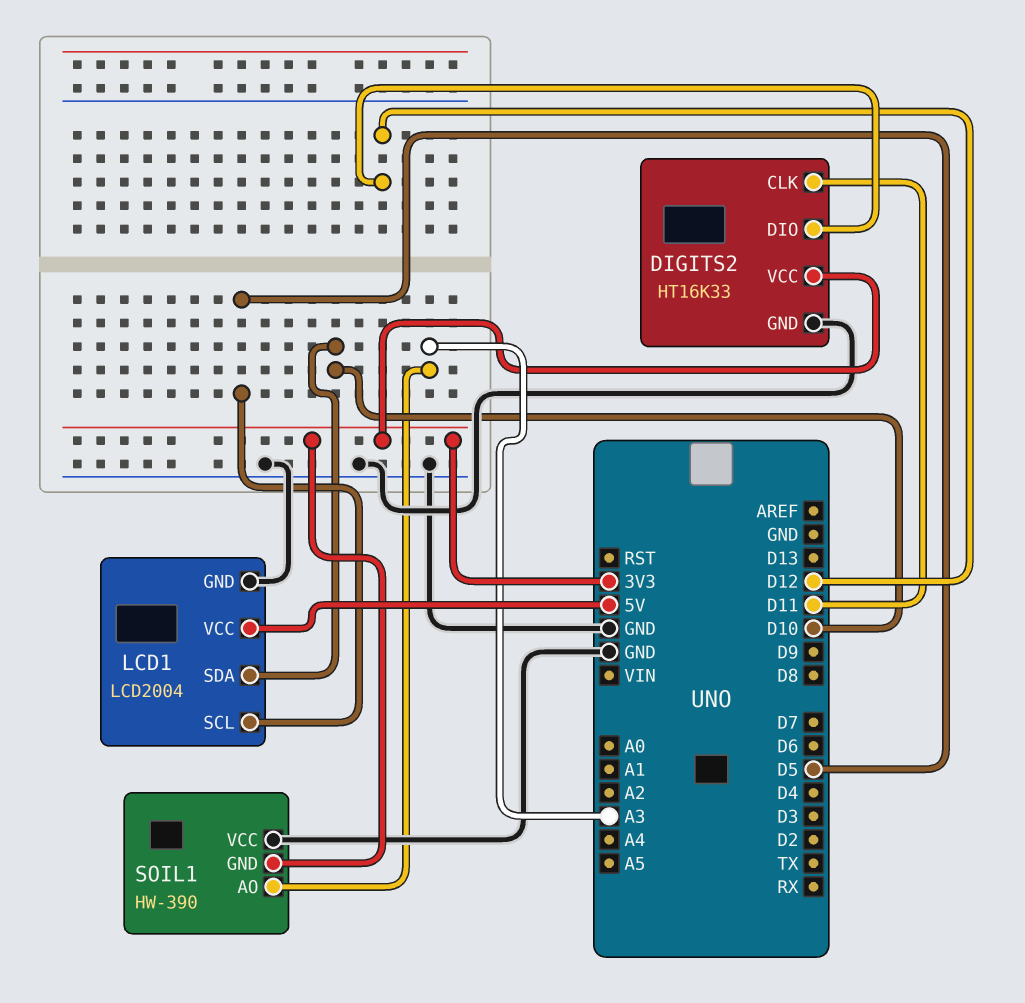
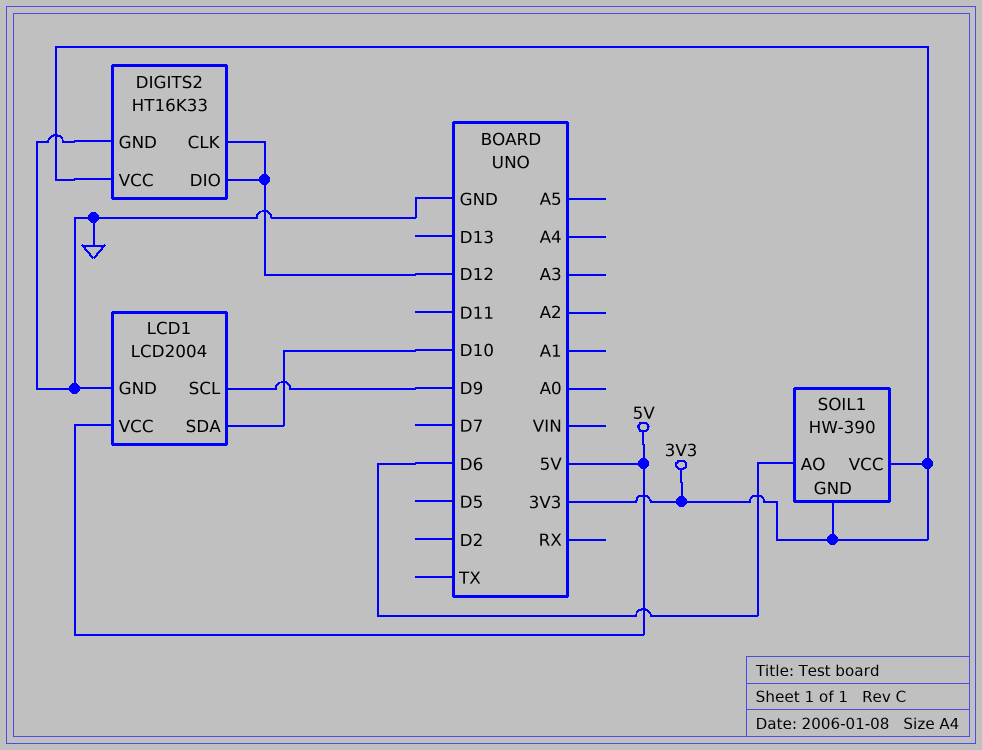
DIGITS2 pin CLK: D11 -> D12
LCD1 pin SCL: D5 -> D9
SOIL1 pin AO: A3 -> D6
SOIL1 pin VCC: GND -> 3V3

